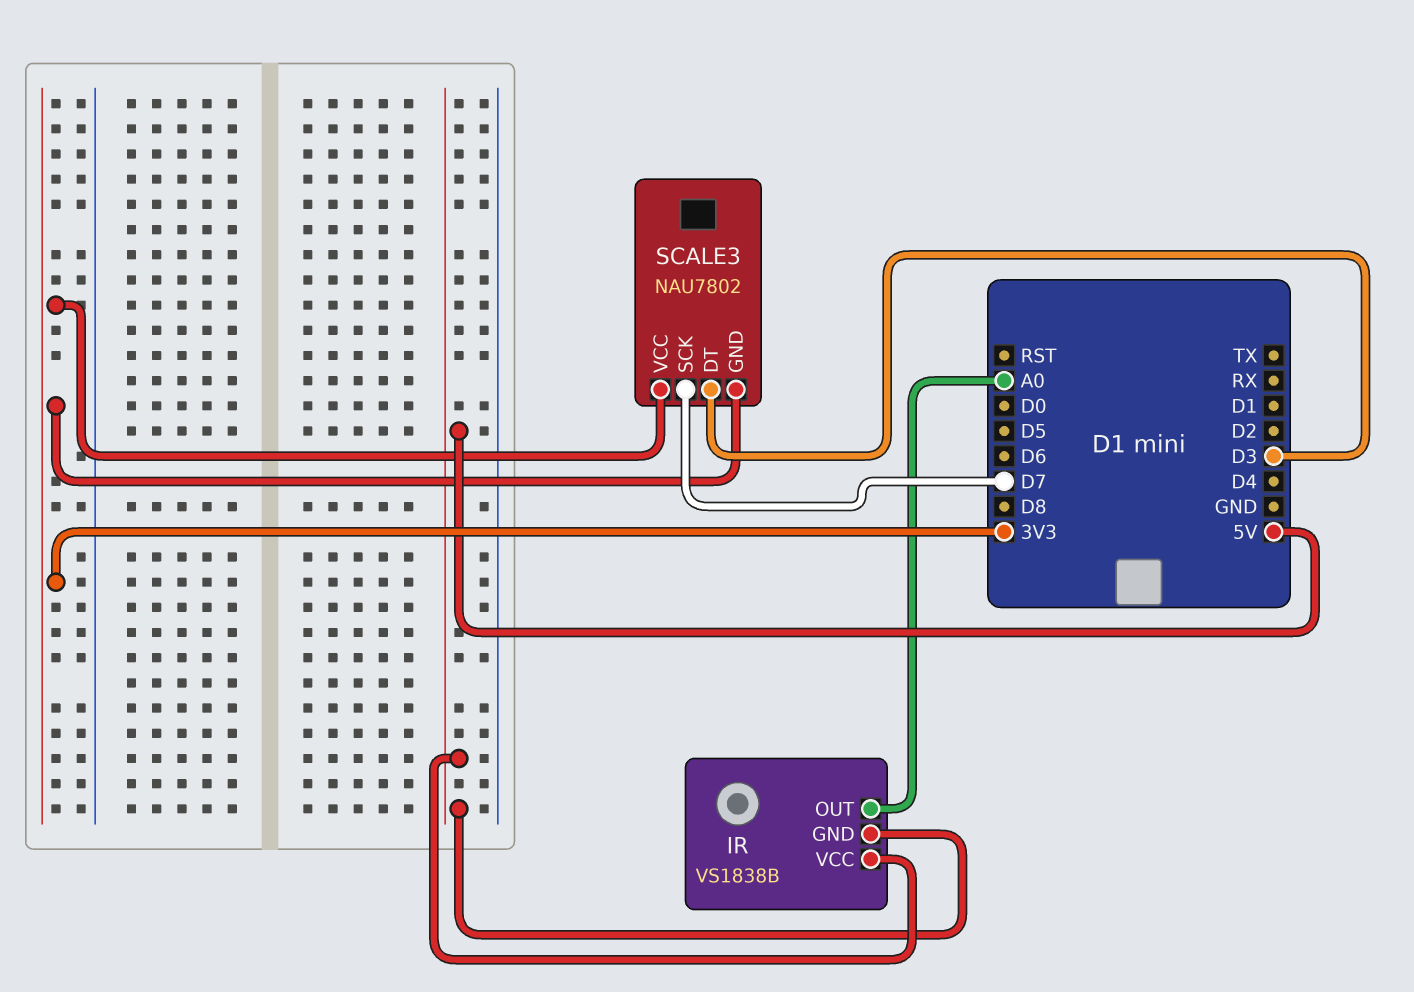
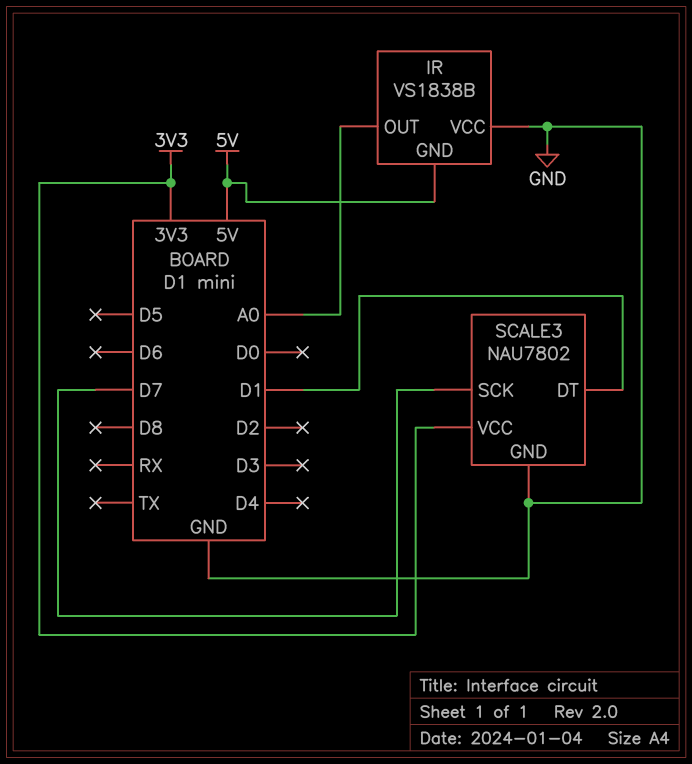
IR pin VCC: 5V -> GND
SCALE3 pin DT: D3 -> D1
SCALE3 pin GND: 3V3 -> GND

